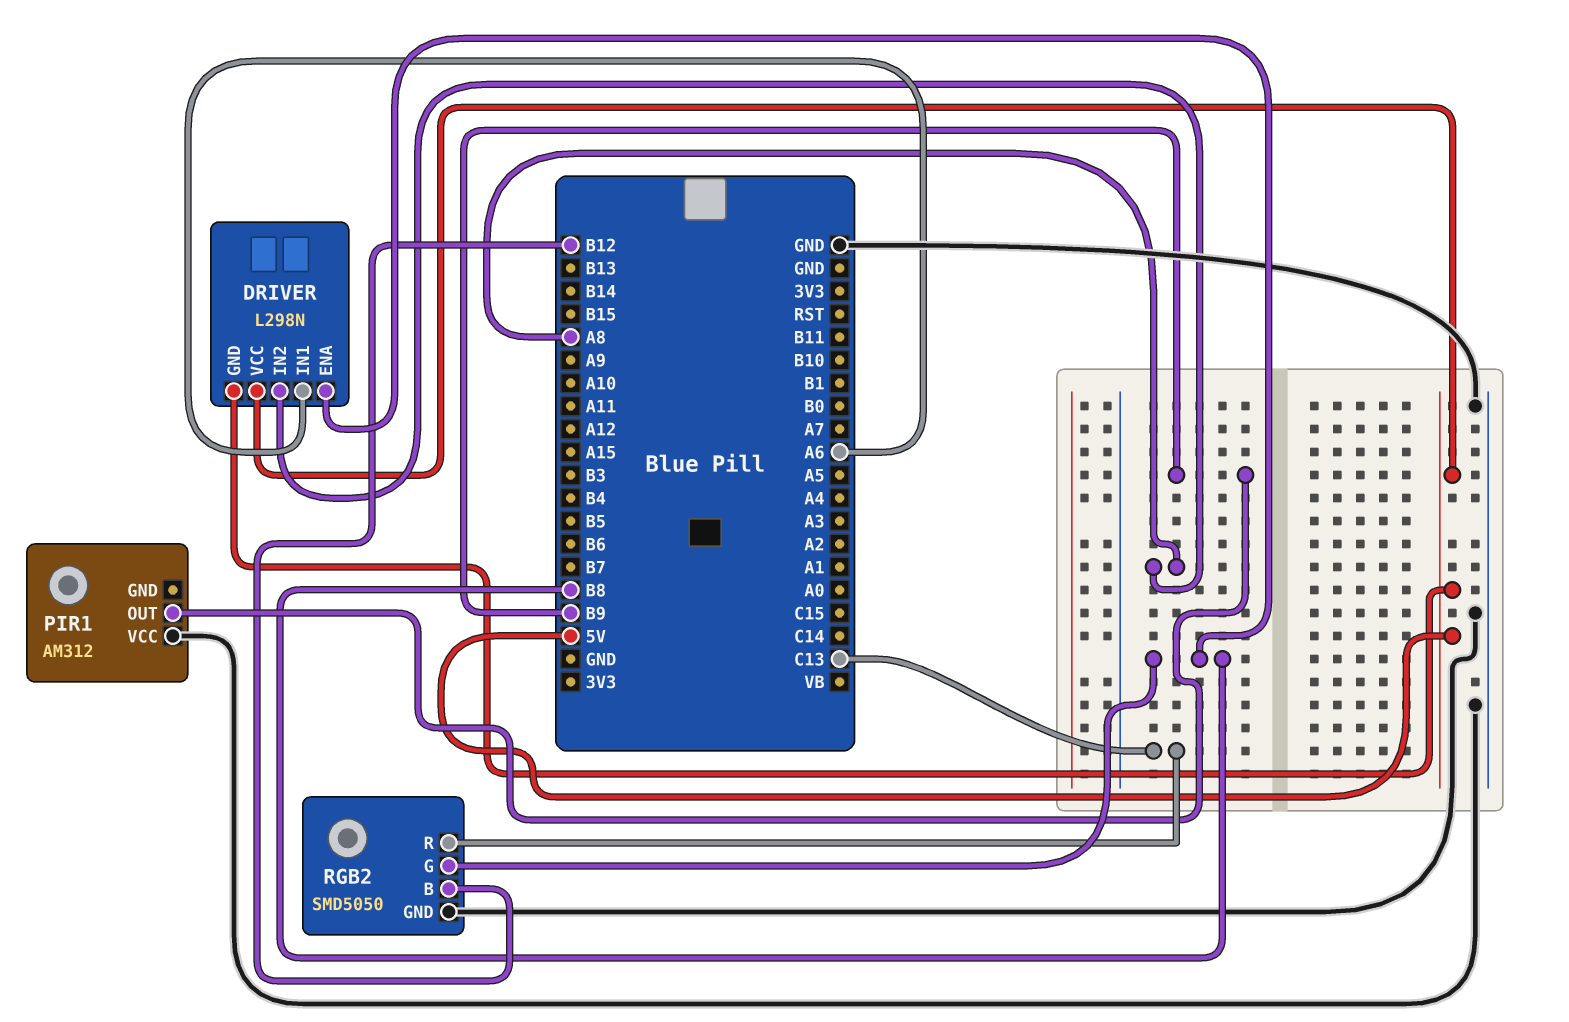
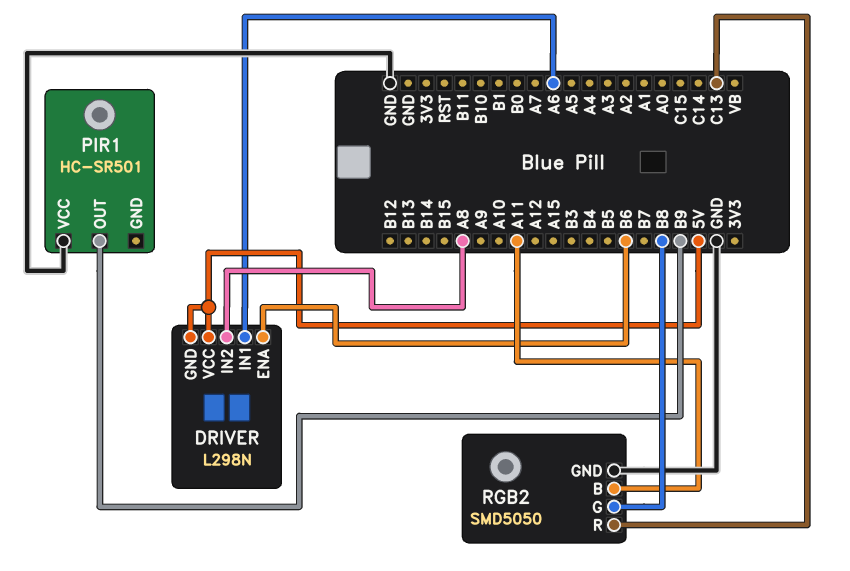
DRIVER pin ENA: B8 -> B6
PIR1: AM312 -> HC-SR501
RGB2 pin B: B12 -> A11

